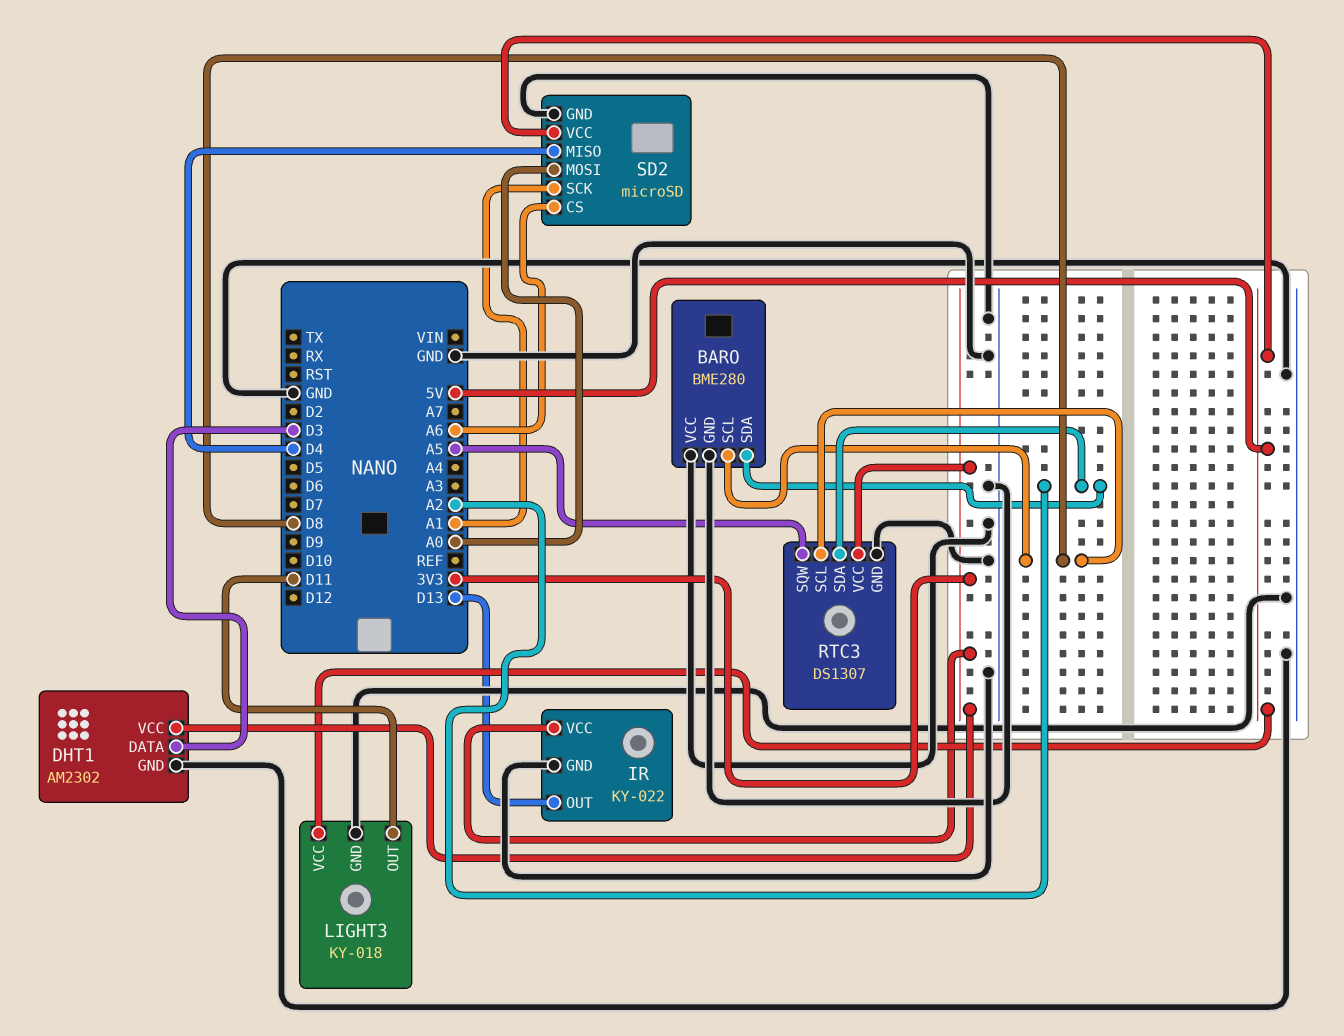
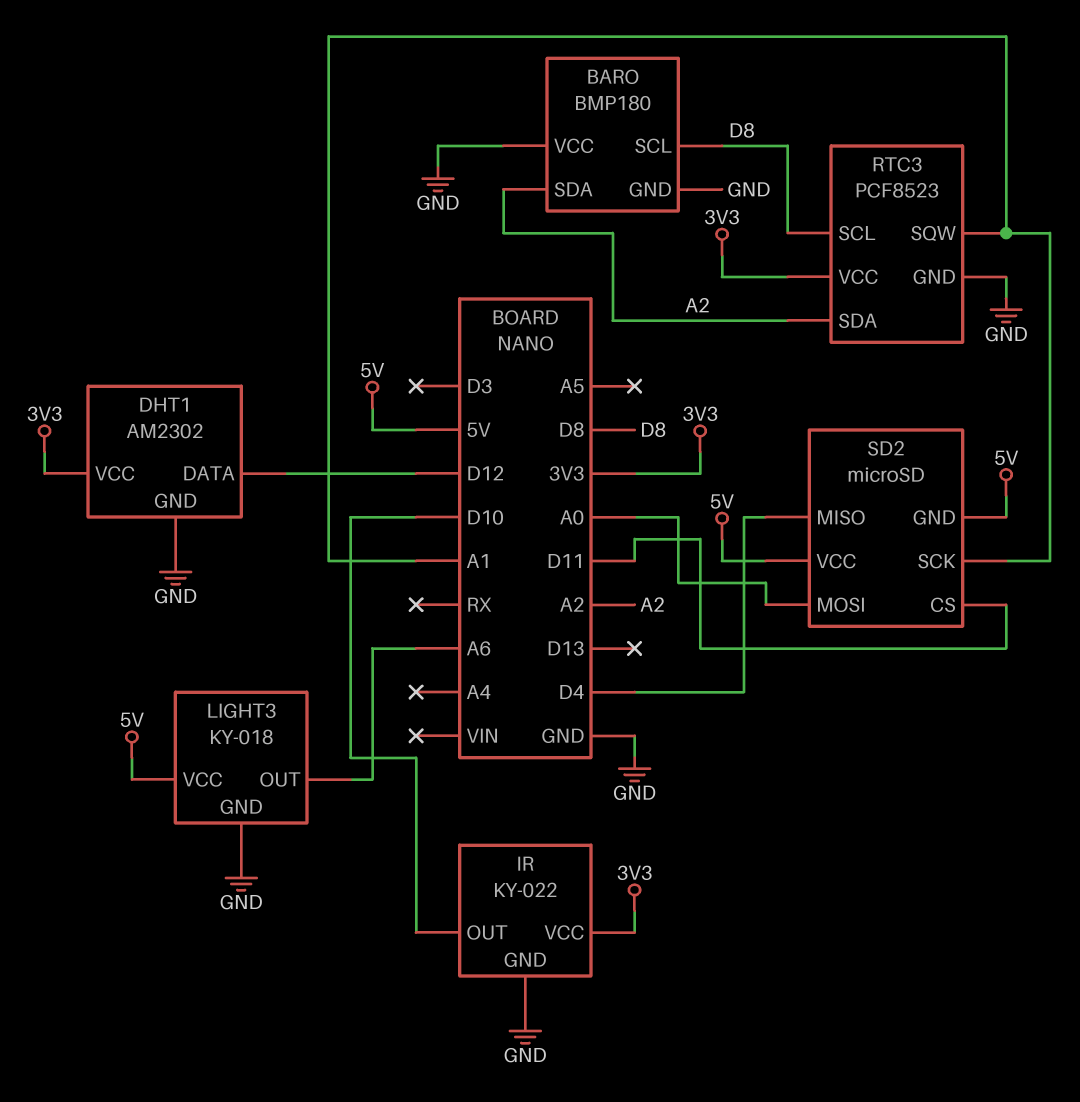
BARO: BME280 -> BMP180
DHT1 pin DATA: D3 -> D12
IR pin OUT: D13 -> D10
LIGHT3 pin OUT: D11 -> A6
RTC3: DS1307 -> PCF8523
RTC3 pin SQW: A5 -> A1
SD2 pin CS: A6 -> D11
SD2 pin GND: GND -> 5V

